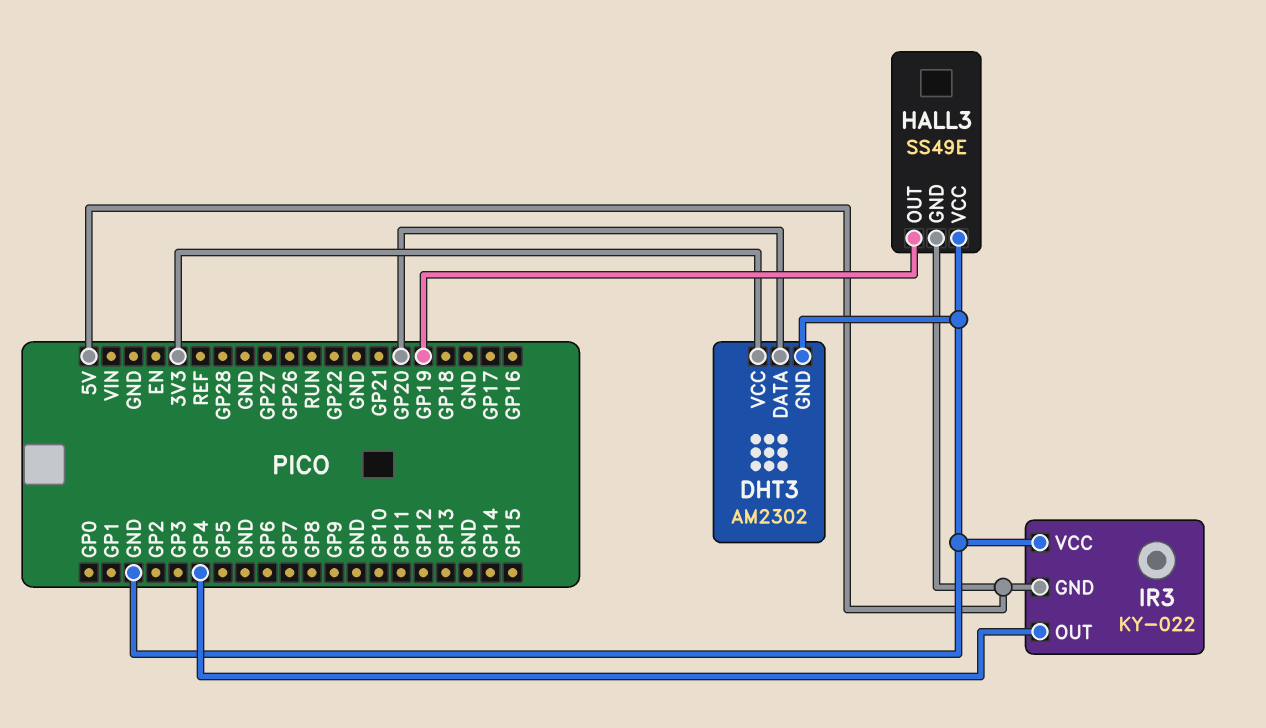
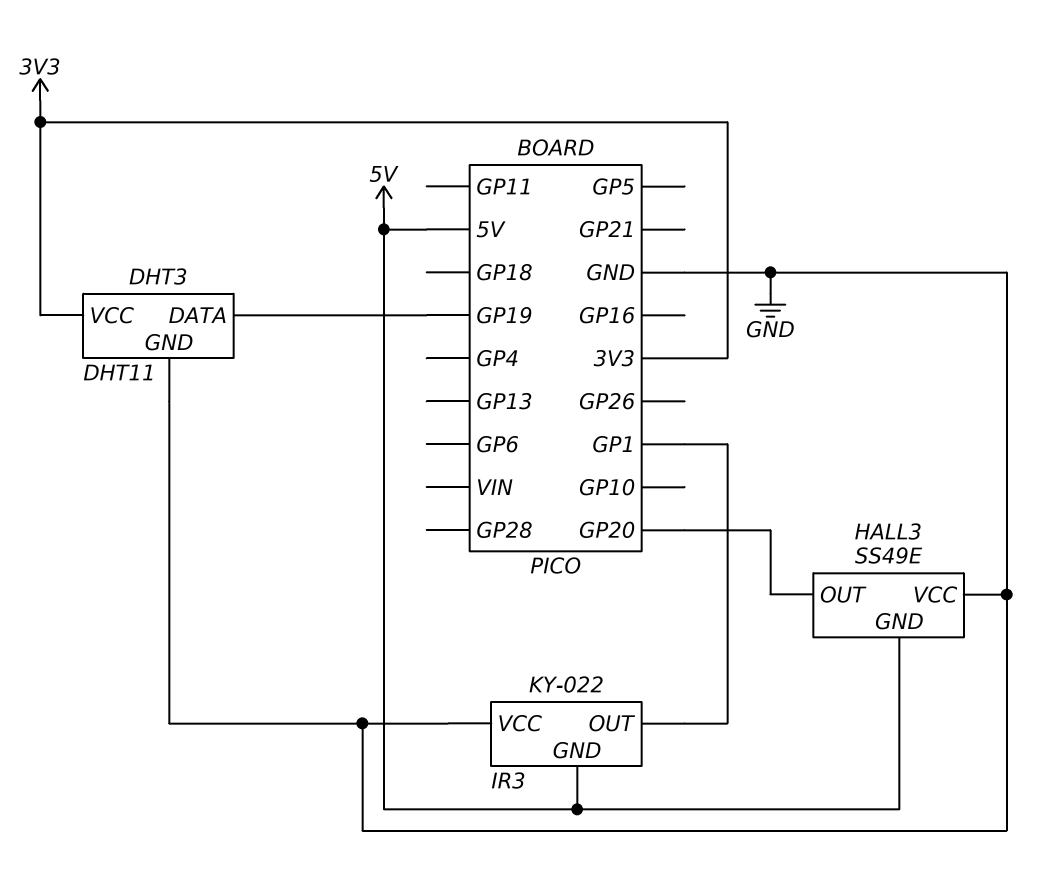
DHT3: AM2302 -> DHT11
DHT3 pin DATA: GP20 -> GP19
HALL3 pin OUT: GP19 -> GP20
IR3 pin OUT: GP4 -> GP1

